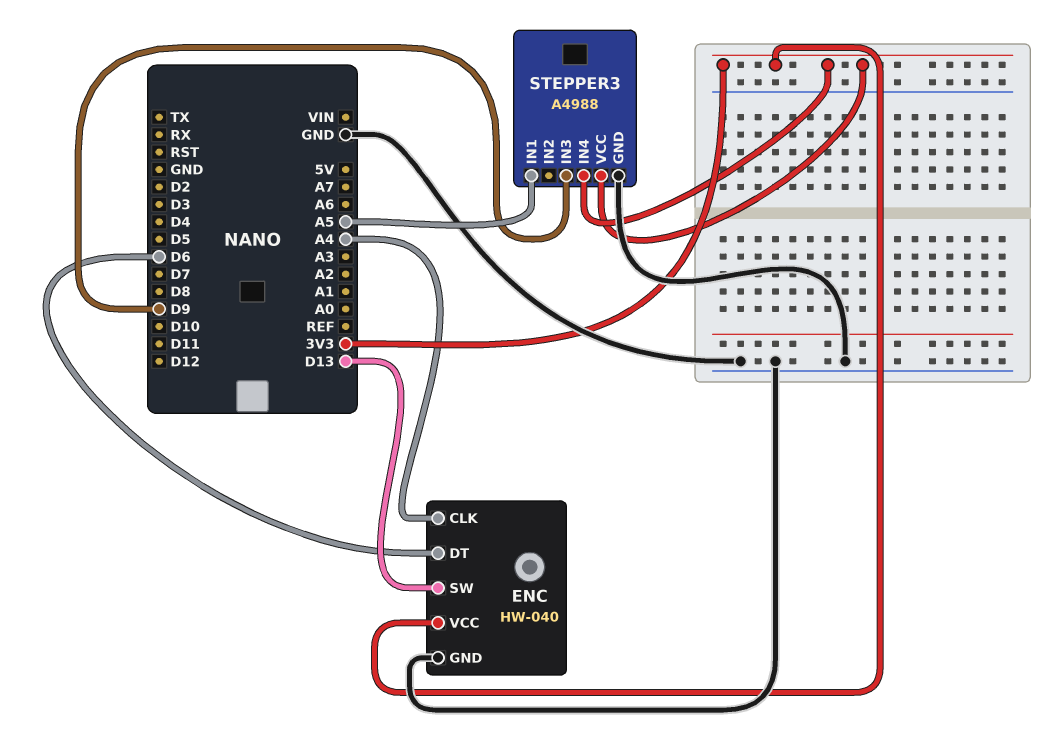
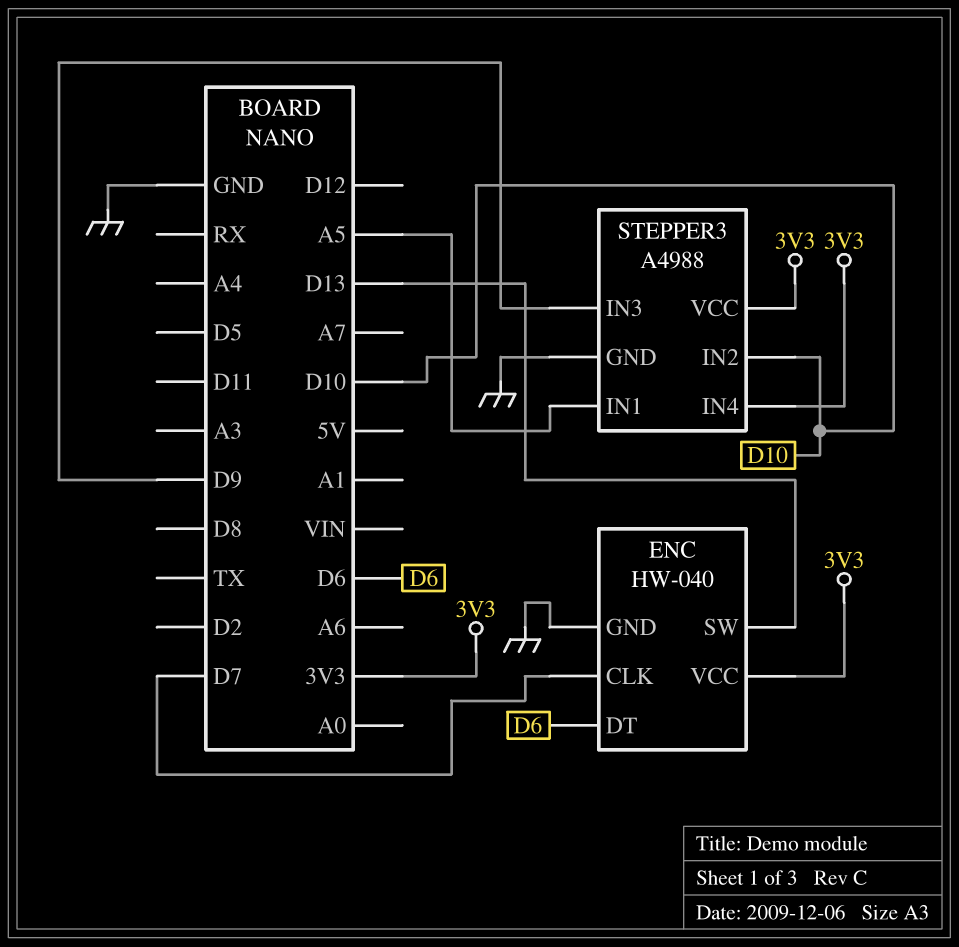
ENC pin CLK: A4 -> D7
STEPPER3 pin IN2: none -> D10

